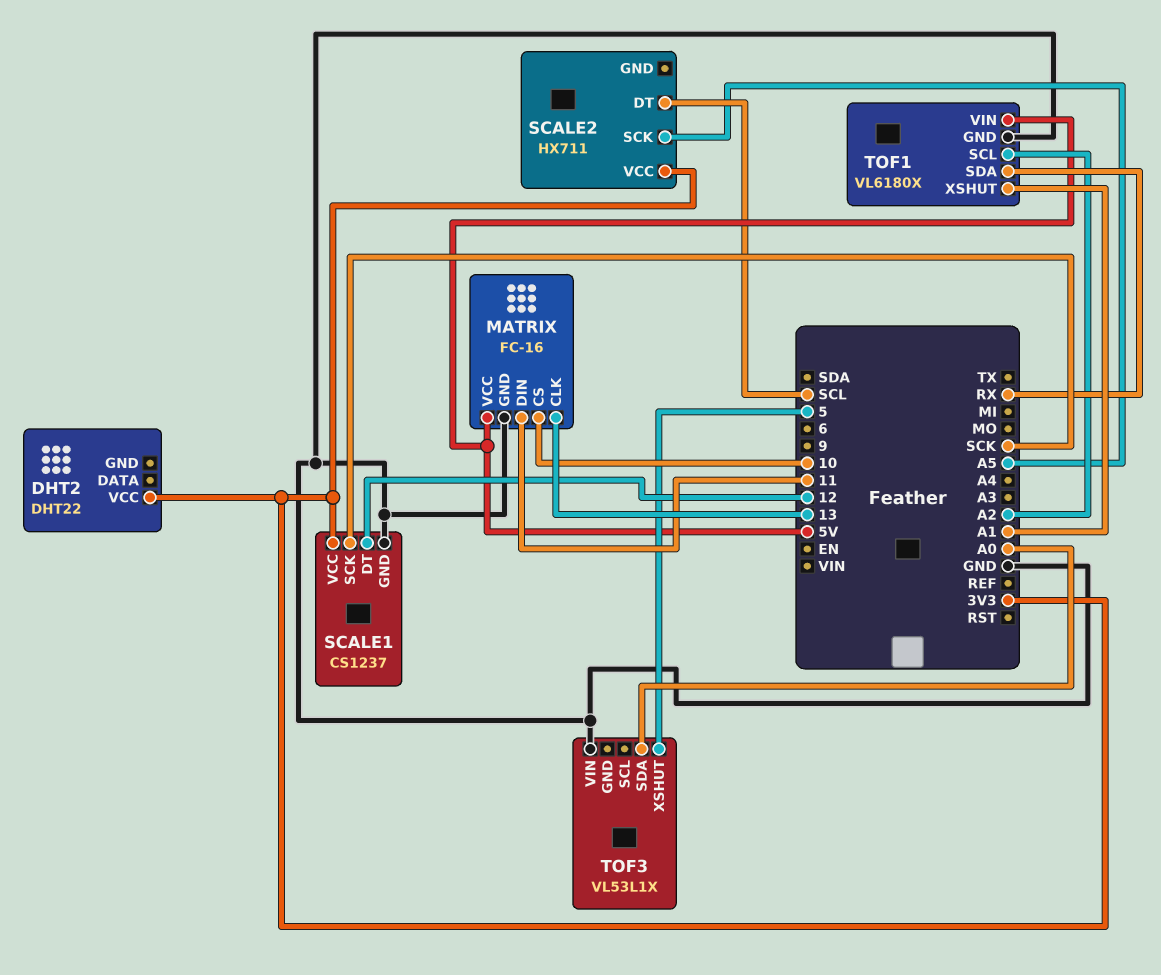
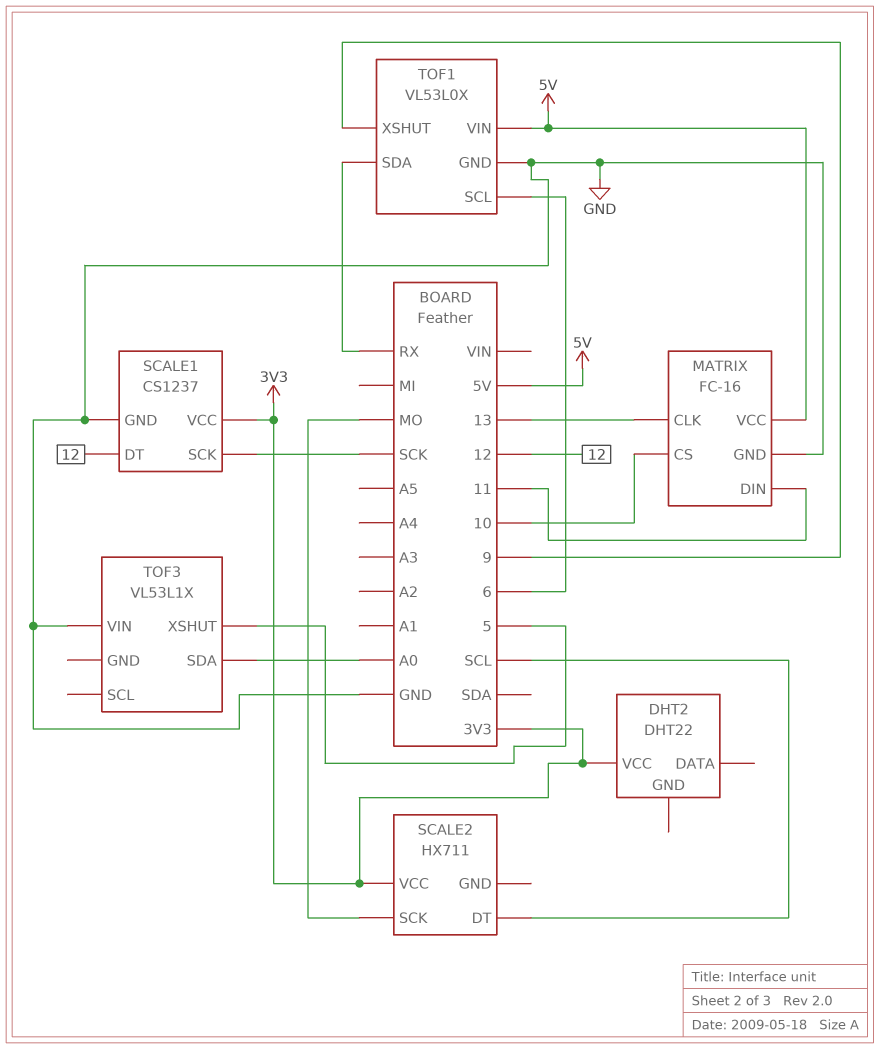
SCALE2 pin SCK: A5 -> MO
TOF1: VL6180X -> VL53L0X
TOF1 pin SCL: A2 -> 6
TOF1 pin XSHUT: A1 -> 9

